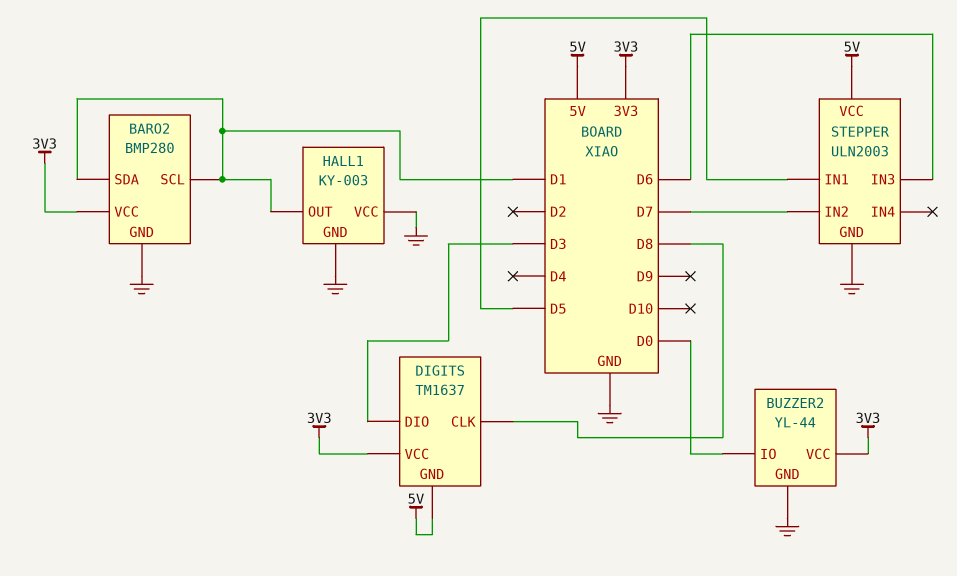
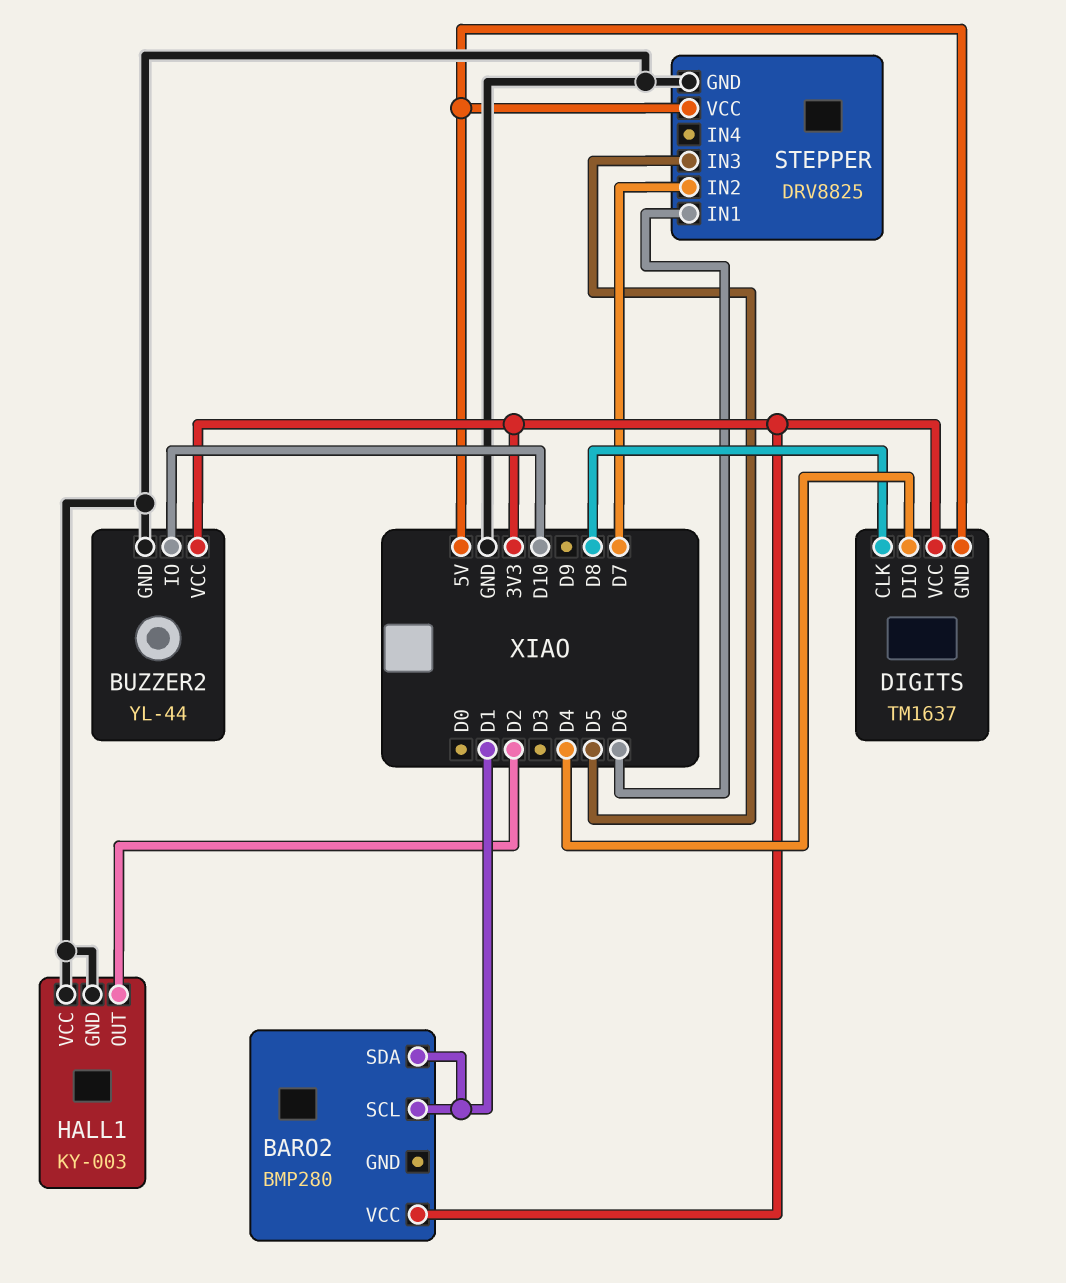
BARO2 pin GND: GND -> none
BUZZER2 pin IO: D0 -> D10
DIGITS pin DIO: D3 -> D4
HALL1 pin OUT: D1 -> D2
STEPPER: ULN2003 -> DRV8825
STEPPER pin IN1: D5 -> D6
STEPPER pin IN3: D6 -> D5

